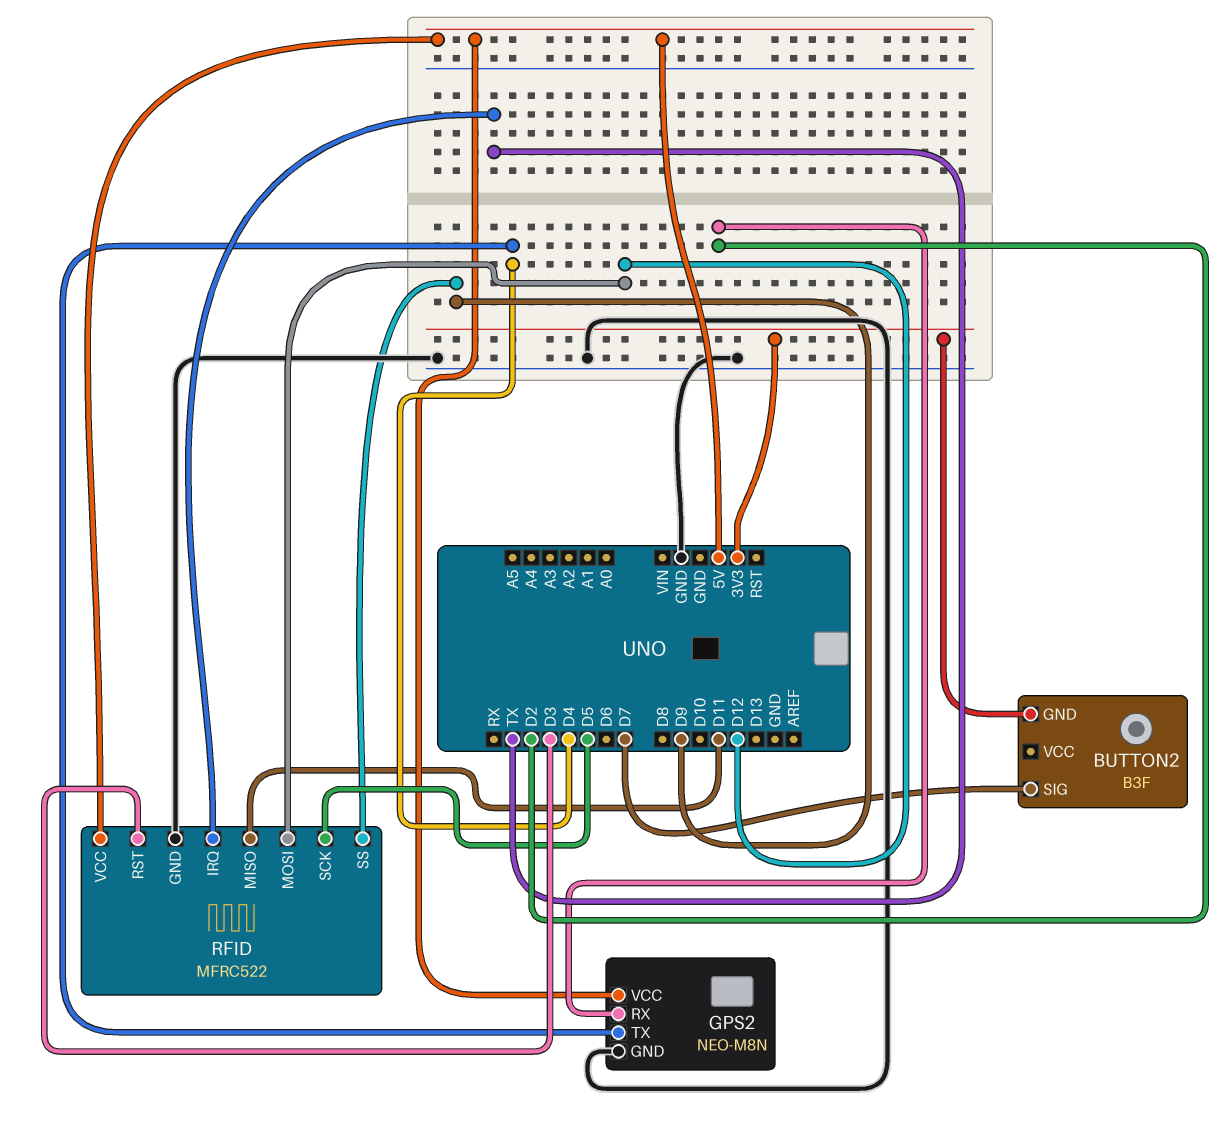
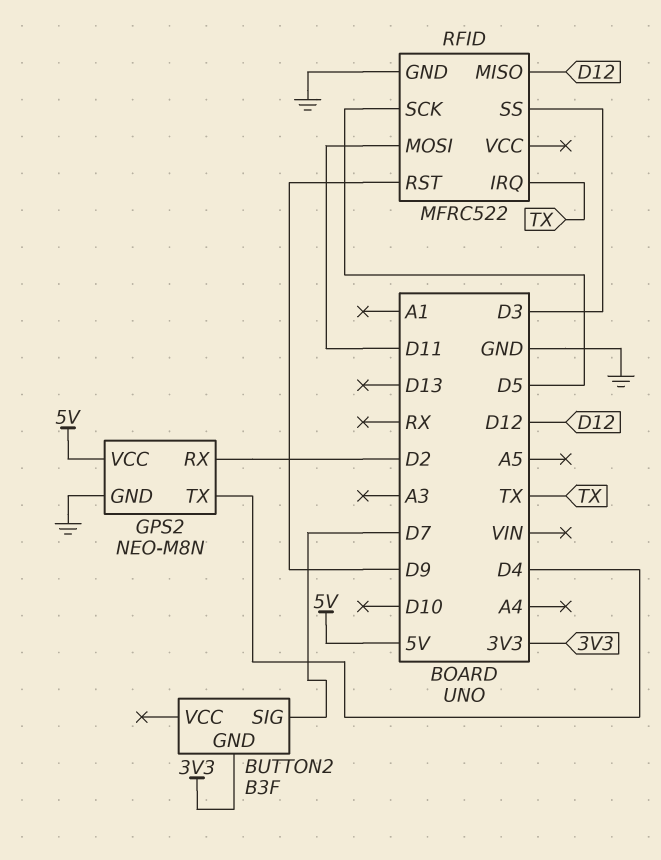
RFID pin MISO: D11 -> D12
RFID pin MOSI: D12 -> D11
RFID pin RST: D3 -> D9
RFID pin SS: D9 -> D3
RFID pin VCC: 5V -> none

